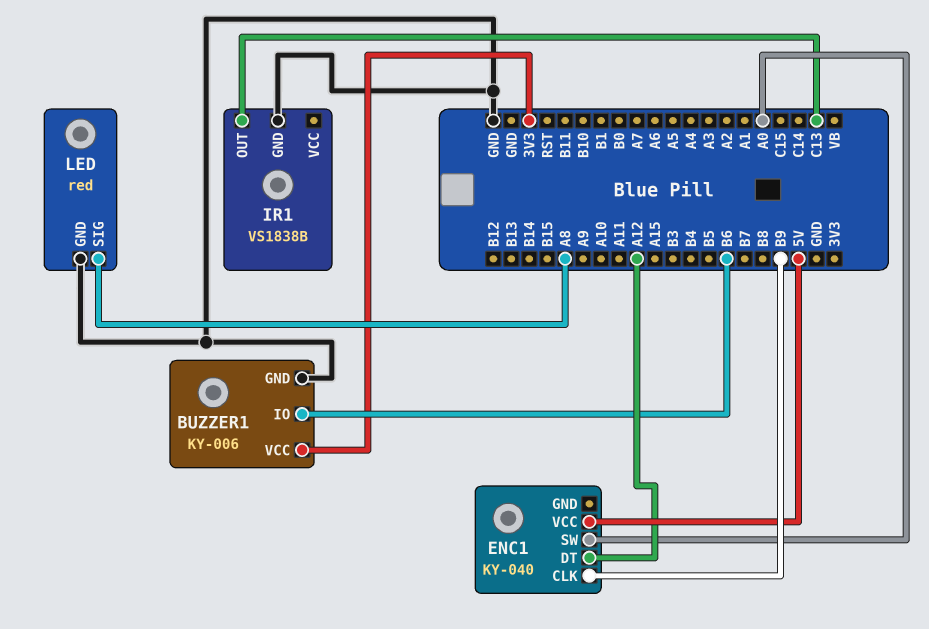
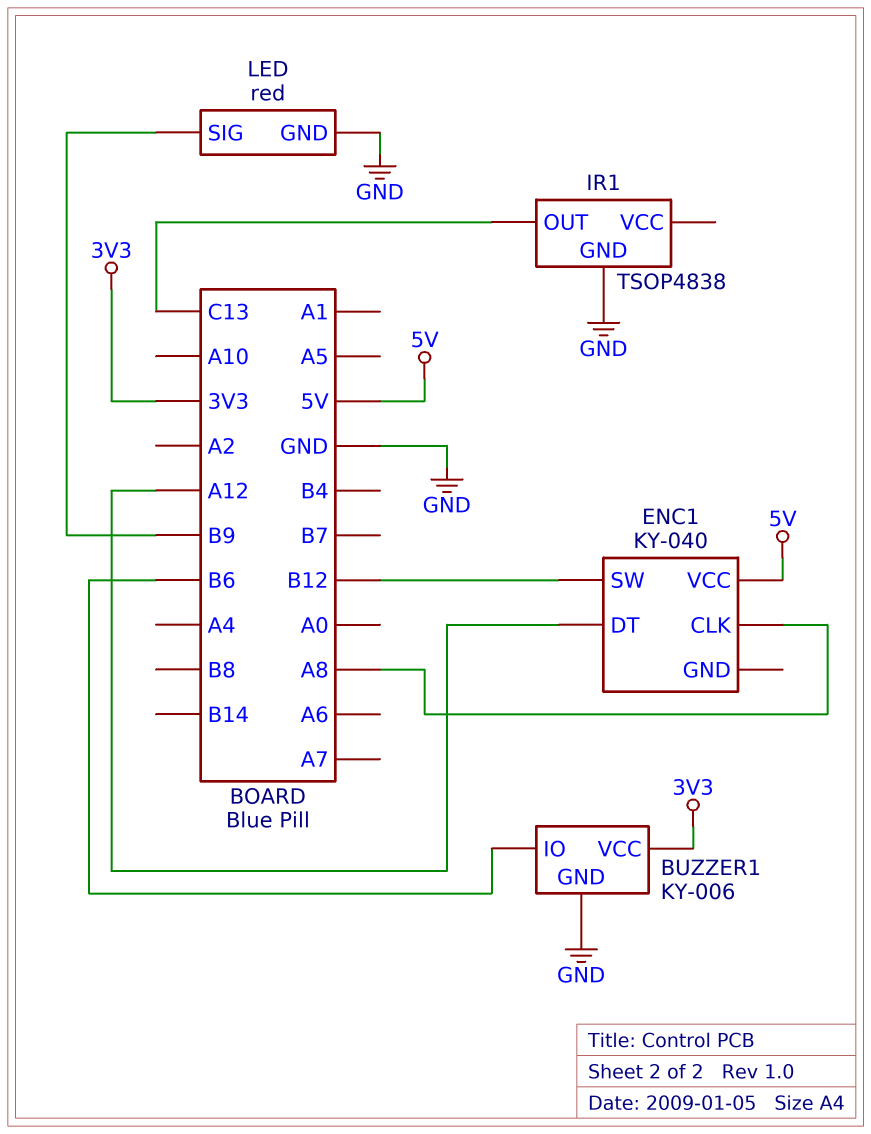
ENC1 pin CLK: B9 -> A8
ENC1 pin SW: A0 -> B12
IR1: VS1838B -> TSOP4838
LED pin SIG: A8 -> B9

